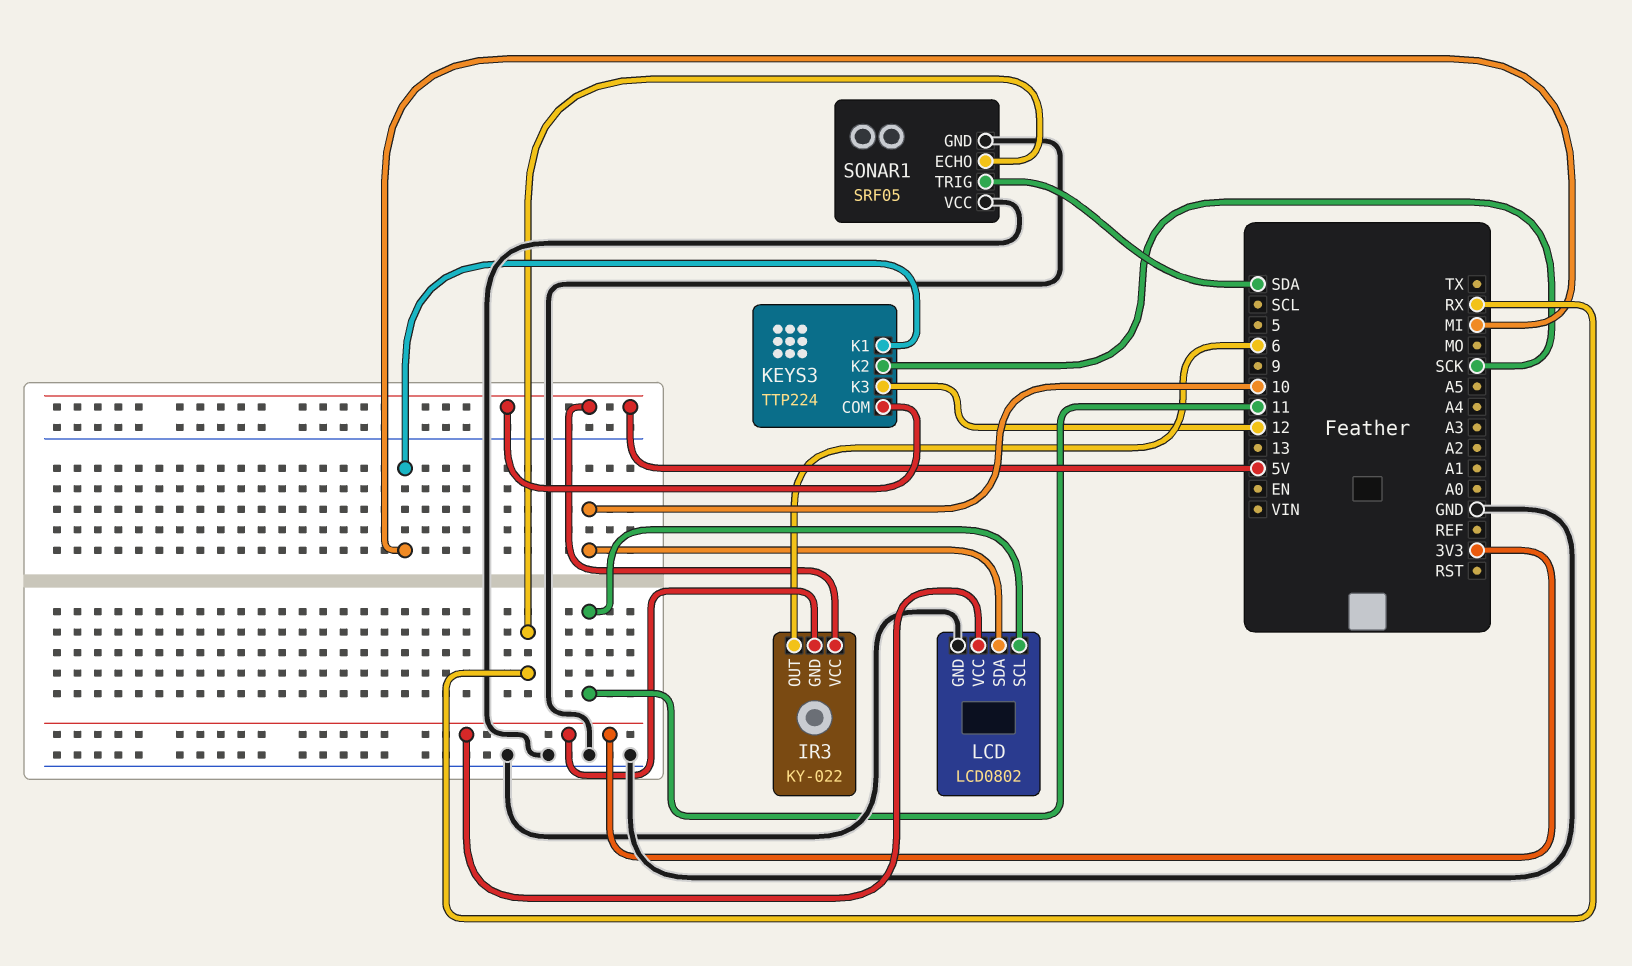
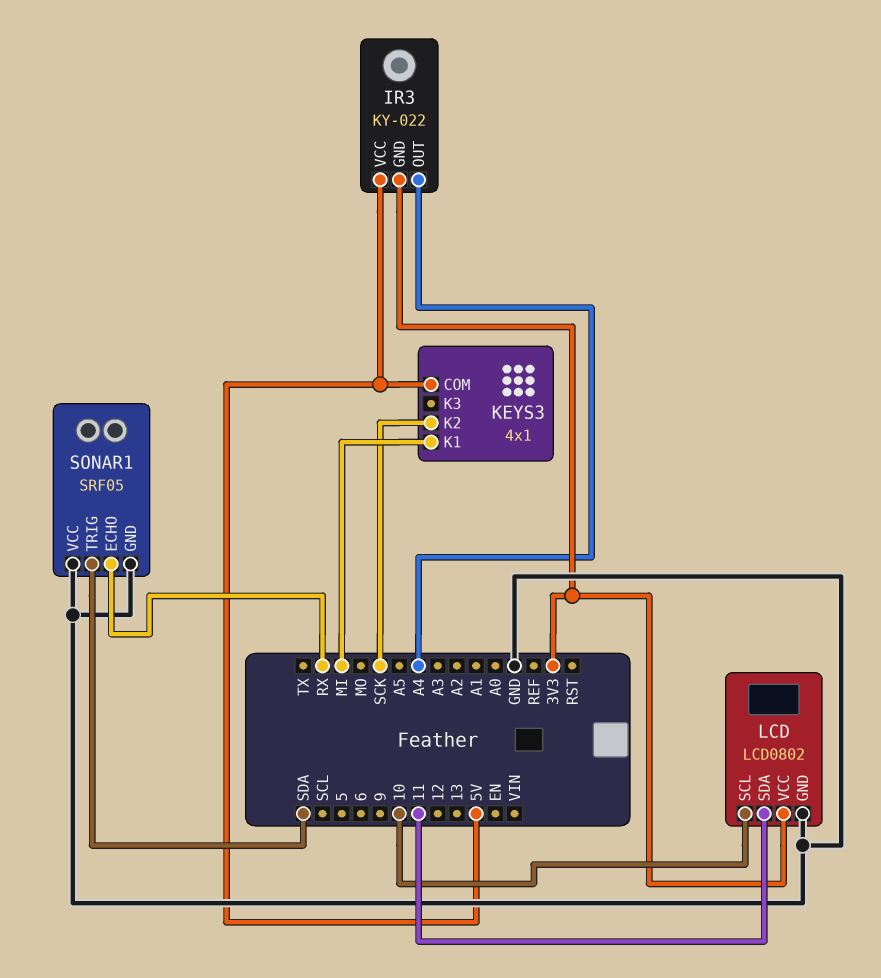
IR3 pin OUT: 6 -> A4
KEYS3: TTP224 -> 4x1
KEYS3 pin K3: 12 -> none
LCD pin SCL: 11 -> 10
LCD pin SDA: 10 -> 11

